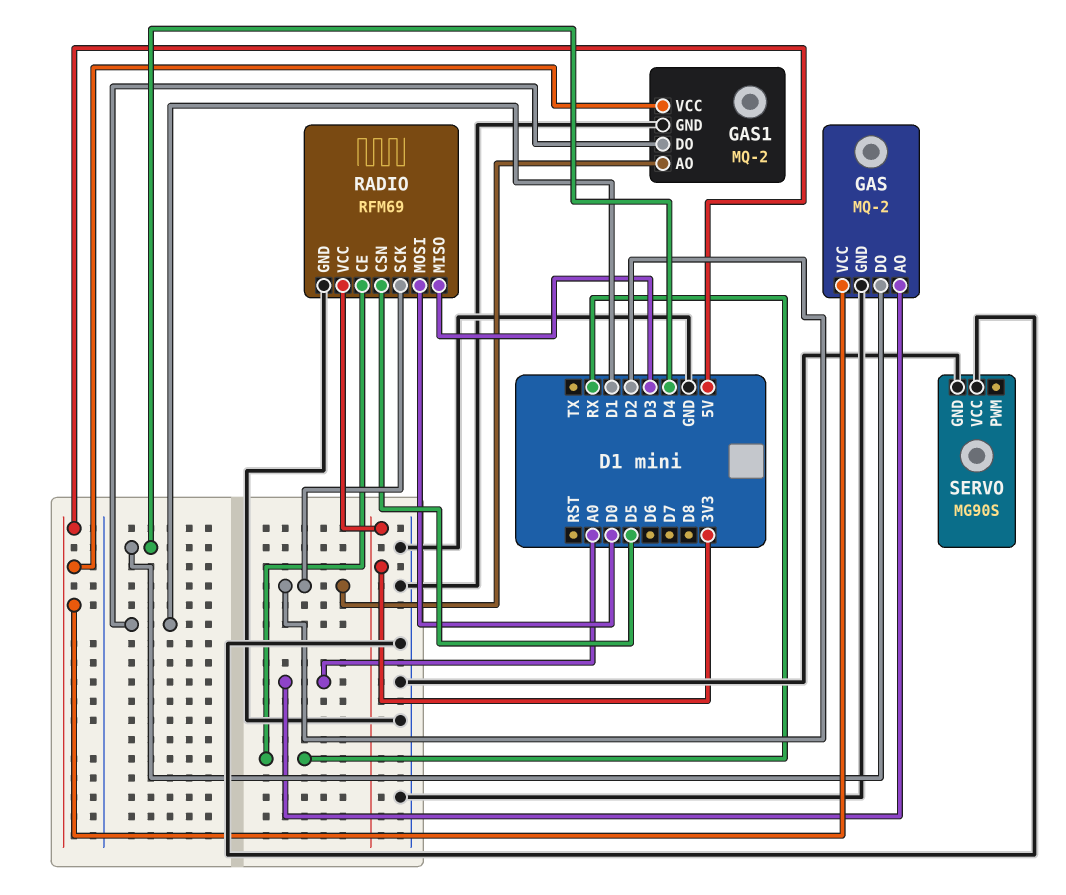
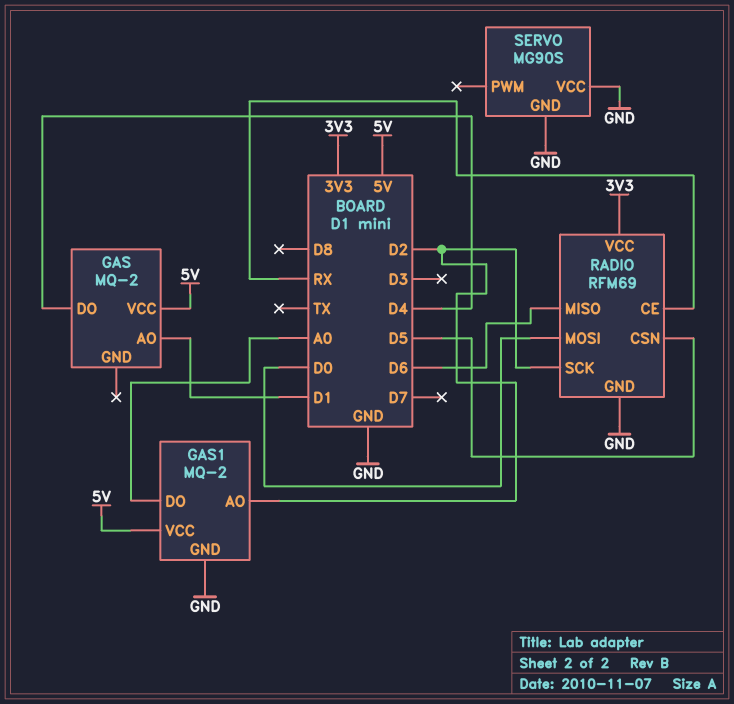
GAS pin AO: A0 -> D1
GAS pin GND: GND -> none
GAS1 pin DO: D1 -> A0
RADIO pin MISO: D3 -> D6

